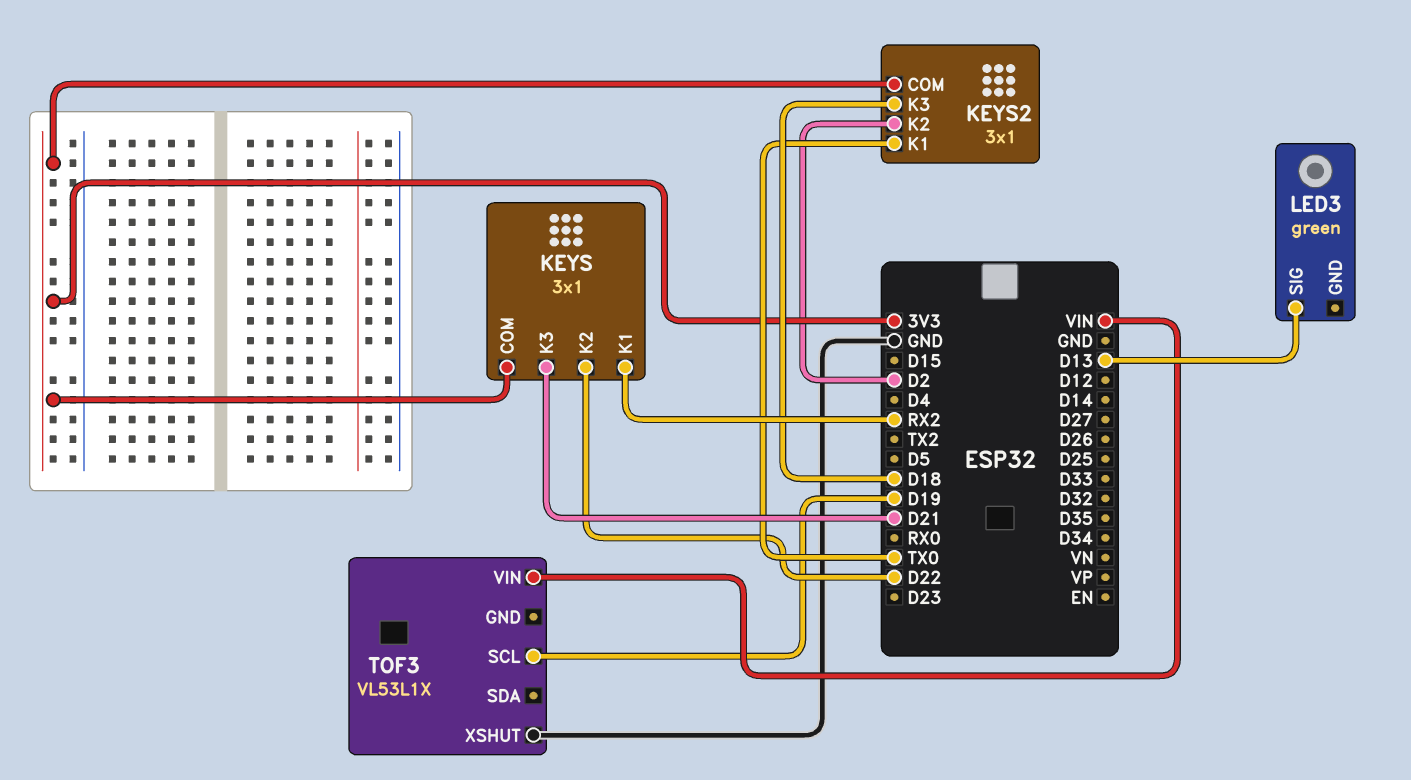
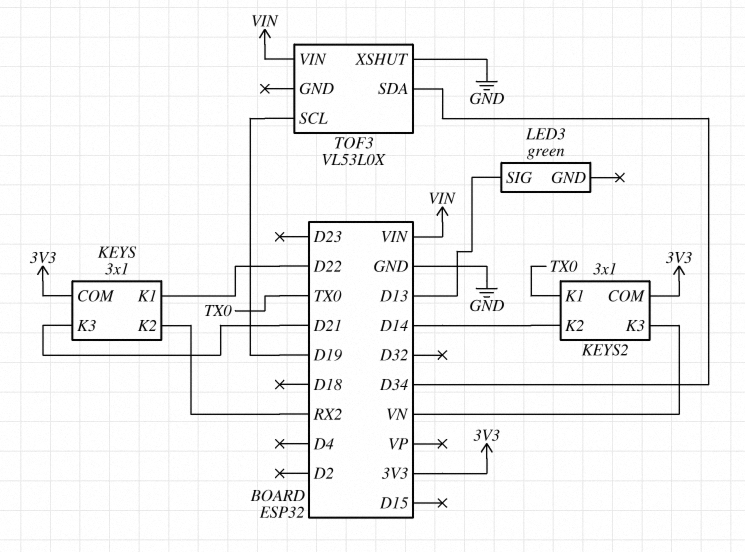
KEYS pin K1: RX2 -> D22
KEYS pin K2: D22 -> RX2
KEYS2 pin K2: D2 -> D14
KEYS2 pin K3: D18 -> VN
TOF3: VL53L1X -> VL53L0X
TOF3 pin SDA: none -> D34

